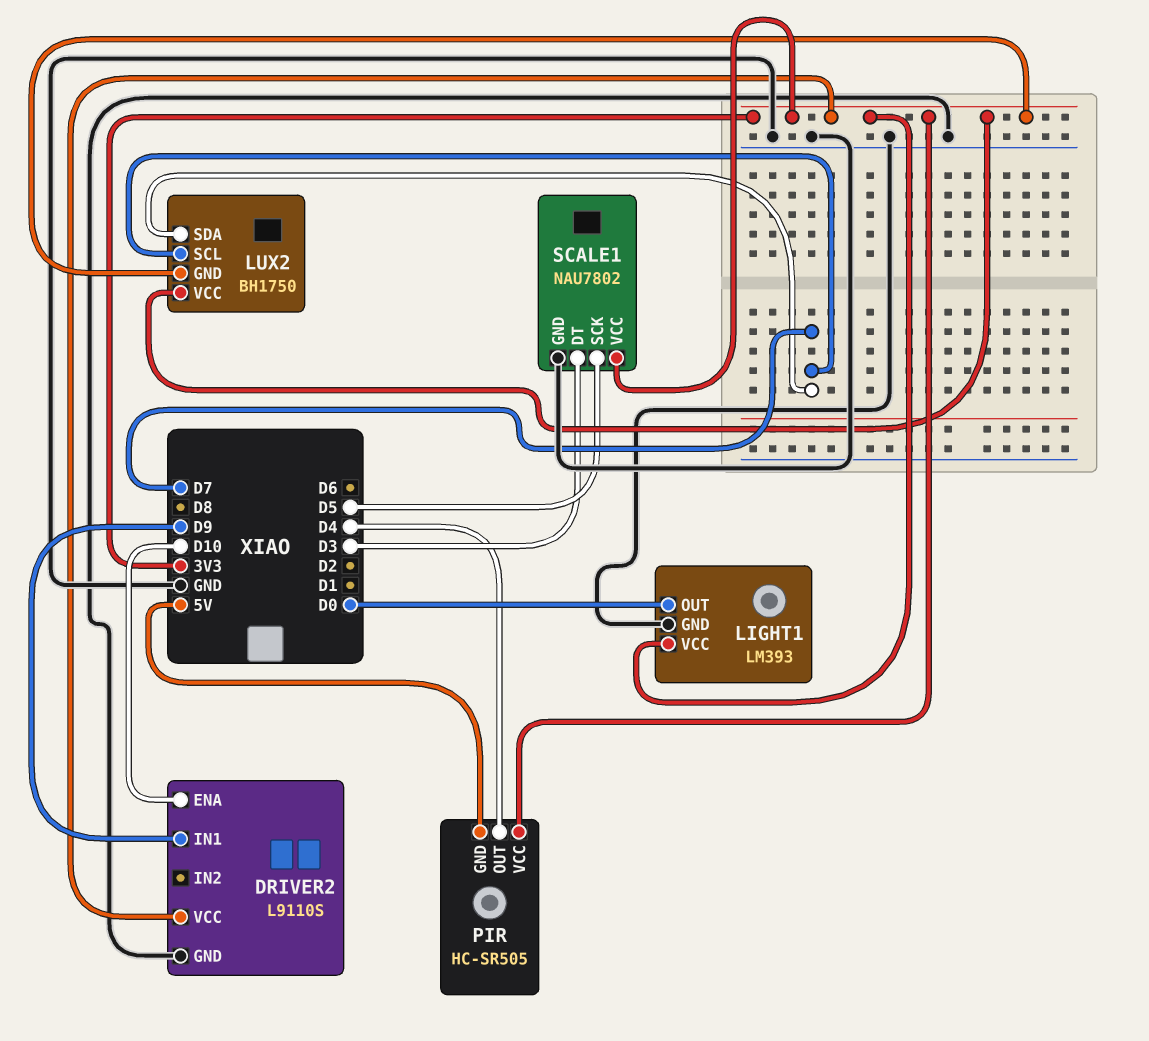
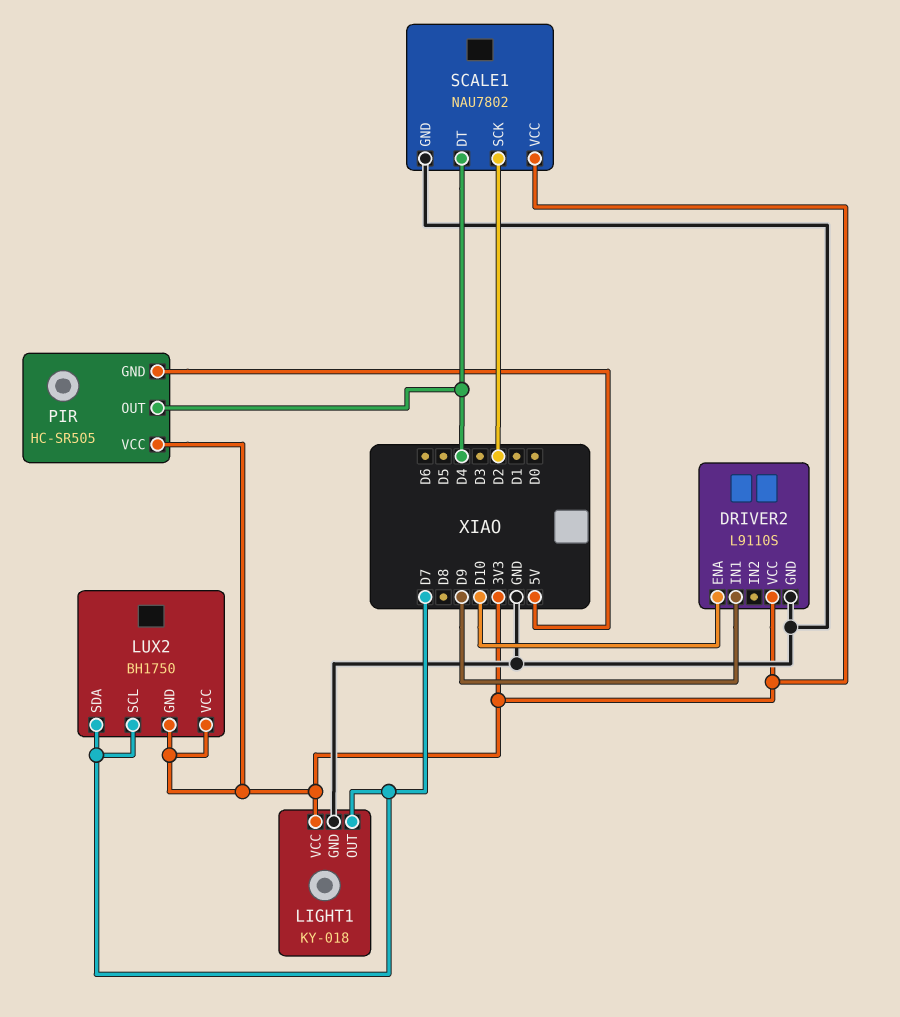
LIGHT1: LM393 -> KY-018
LIGHT1 pin OUT: D0 -> D7
SCALE1 pin DT: D3 -> D4
SCALE1 pin SCK: D5 -> D2

